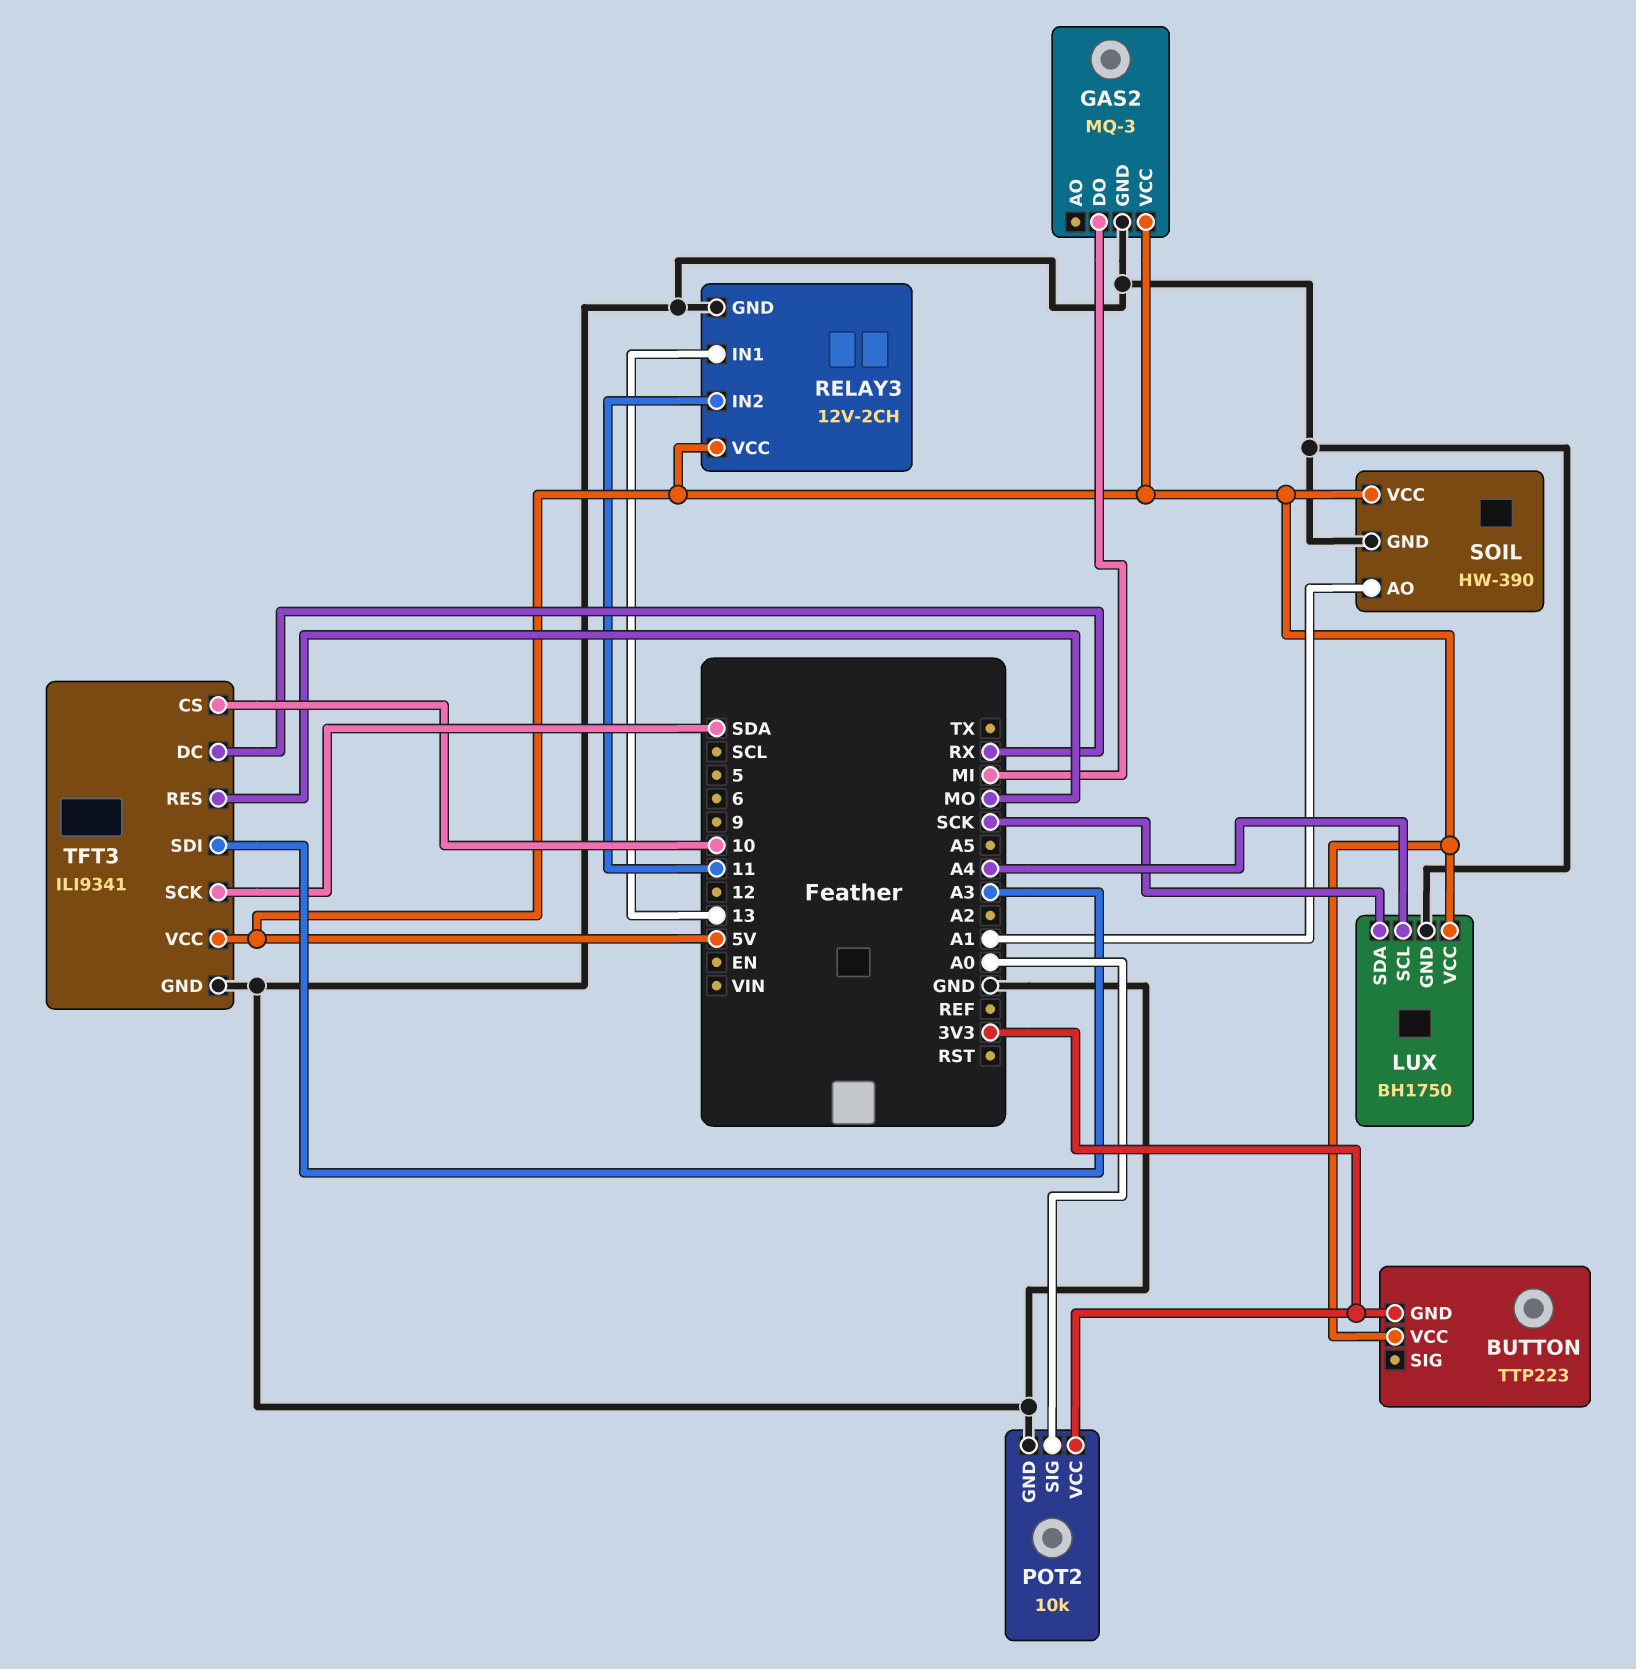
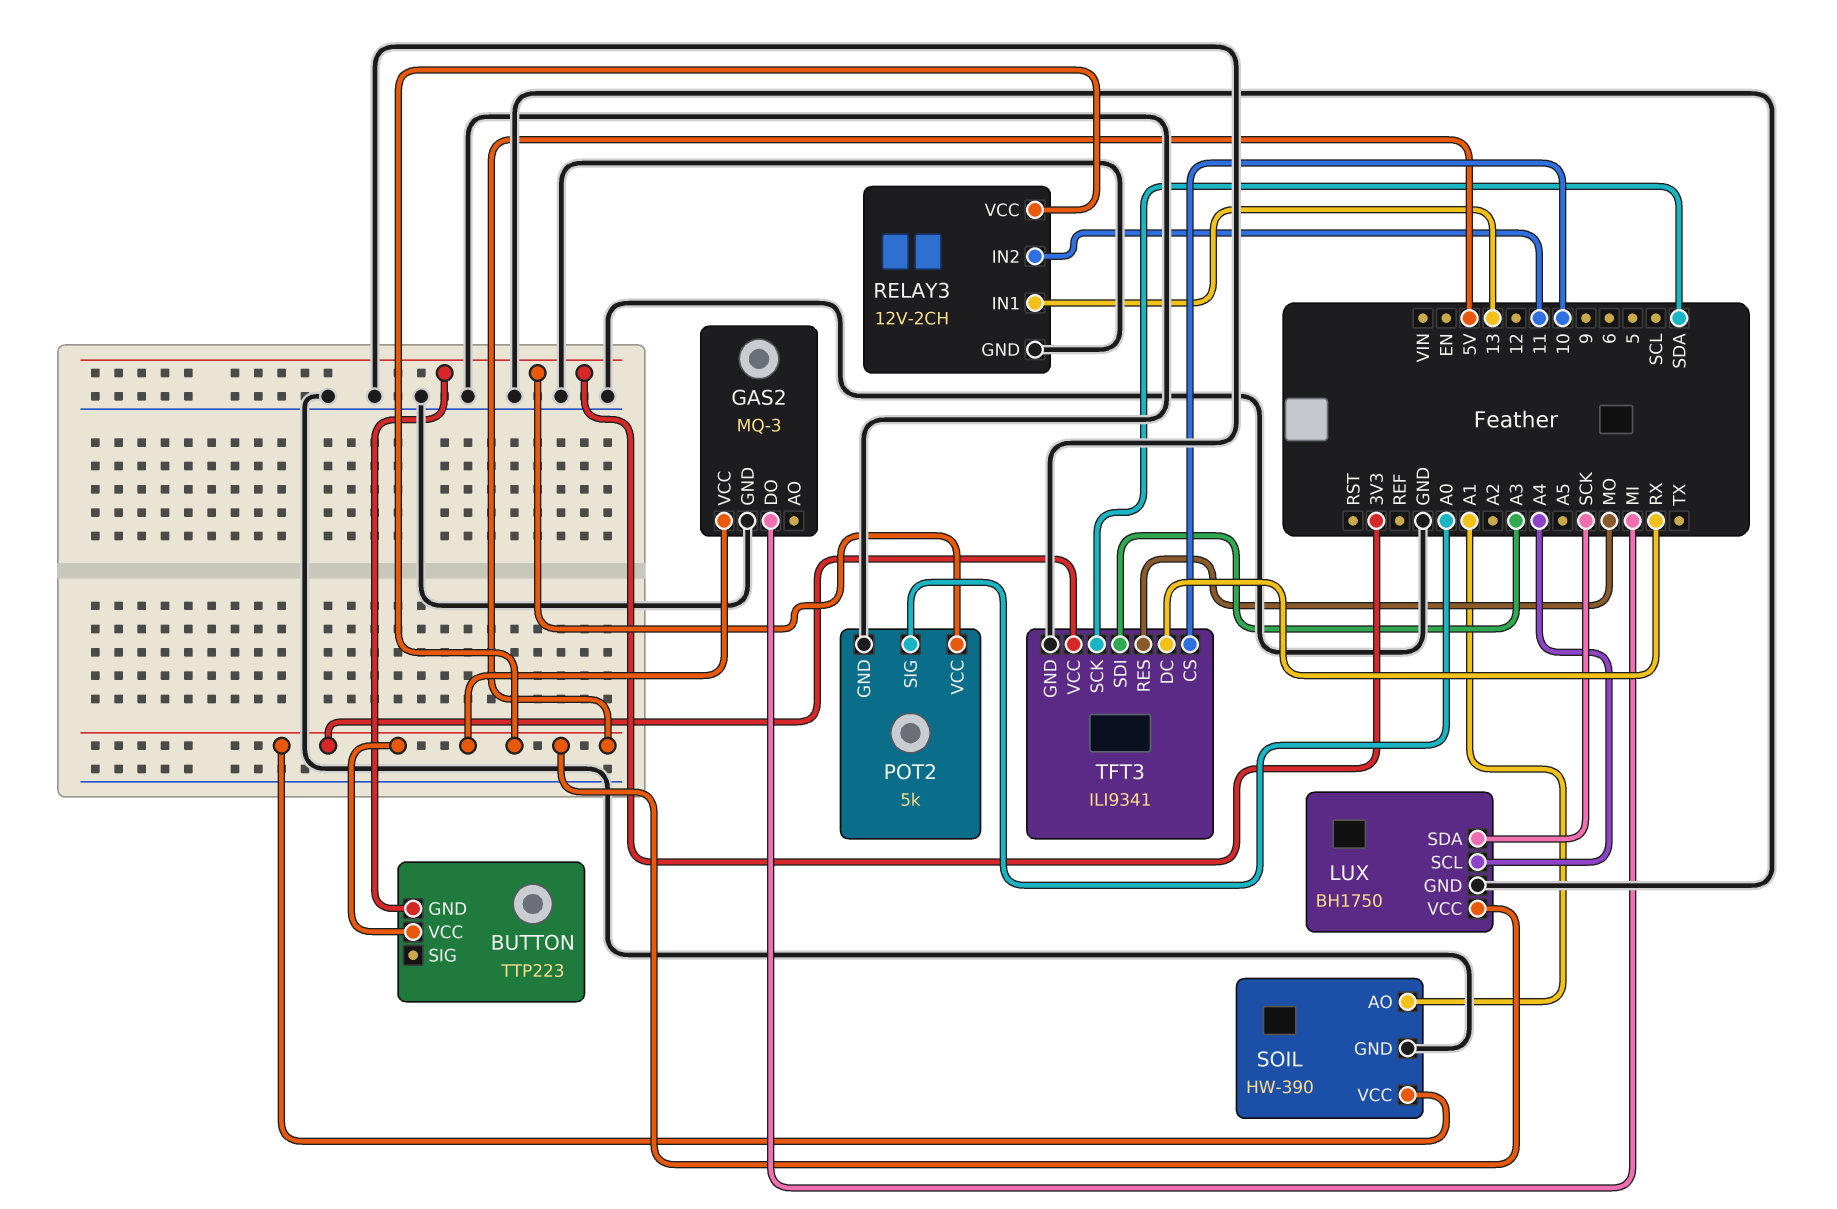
POT2: 10k -> 5k

